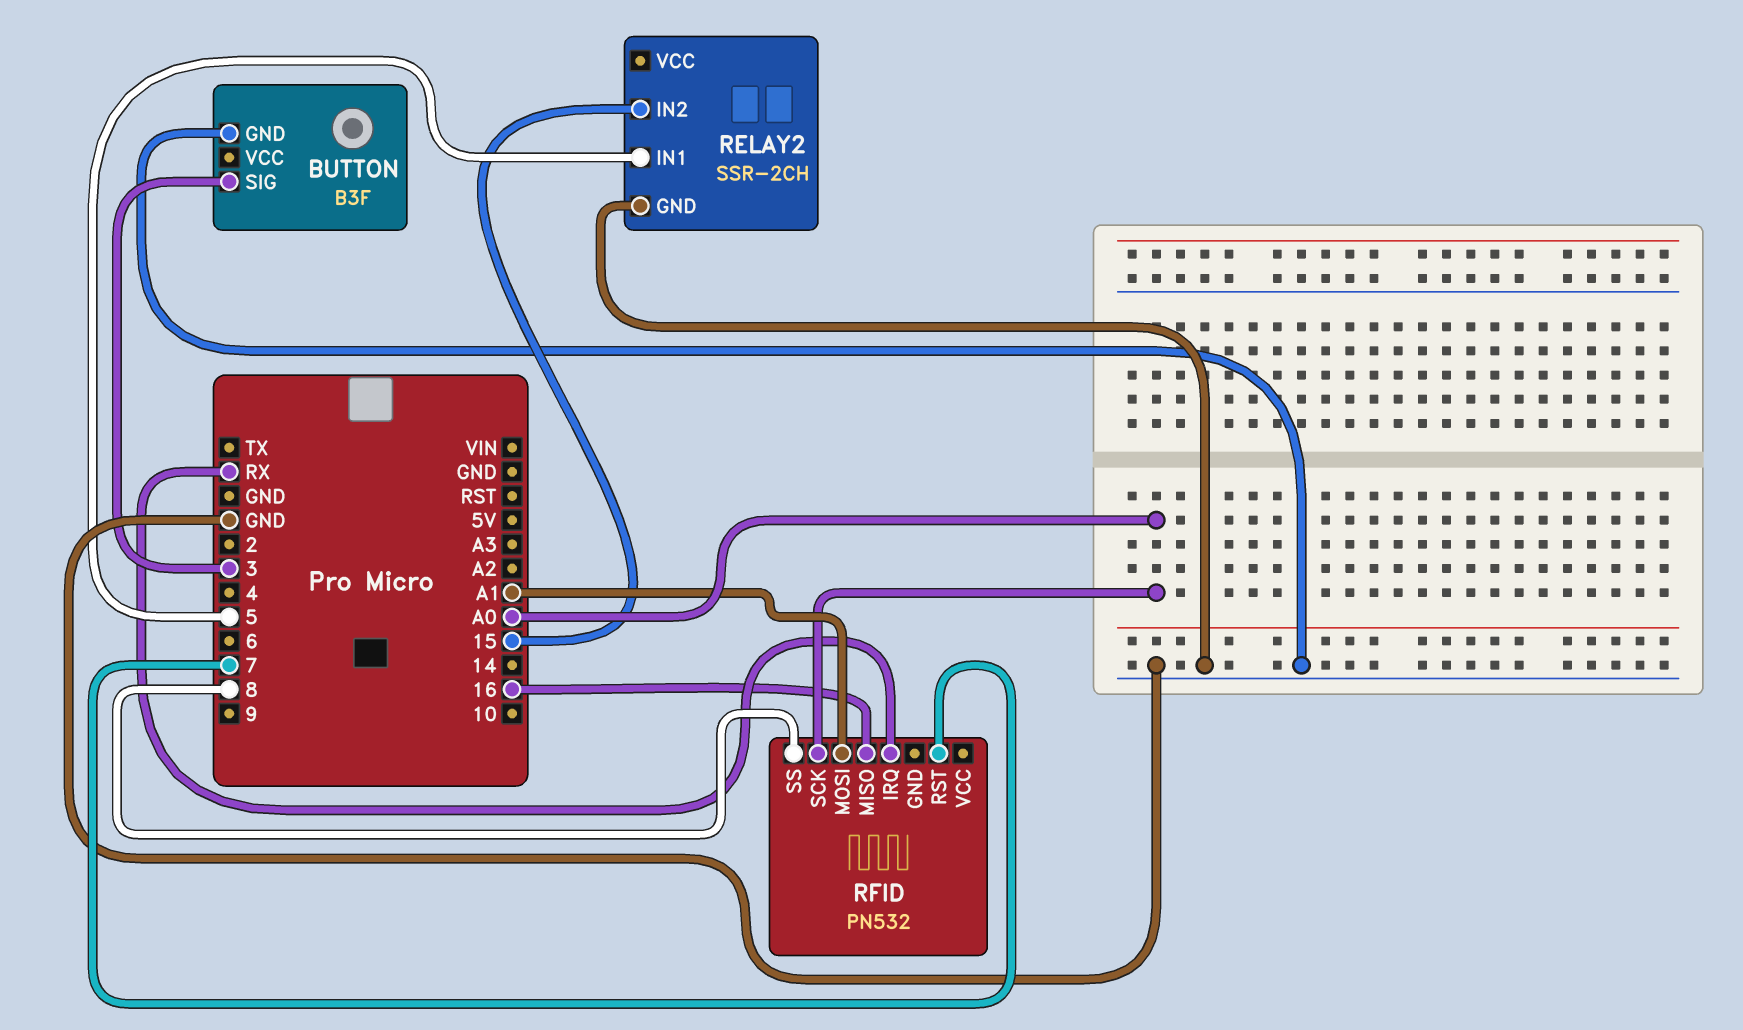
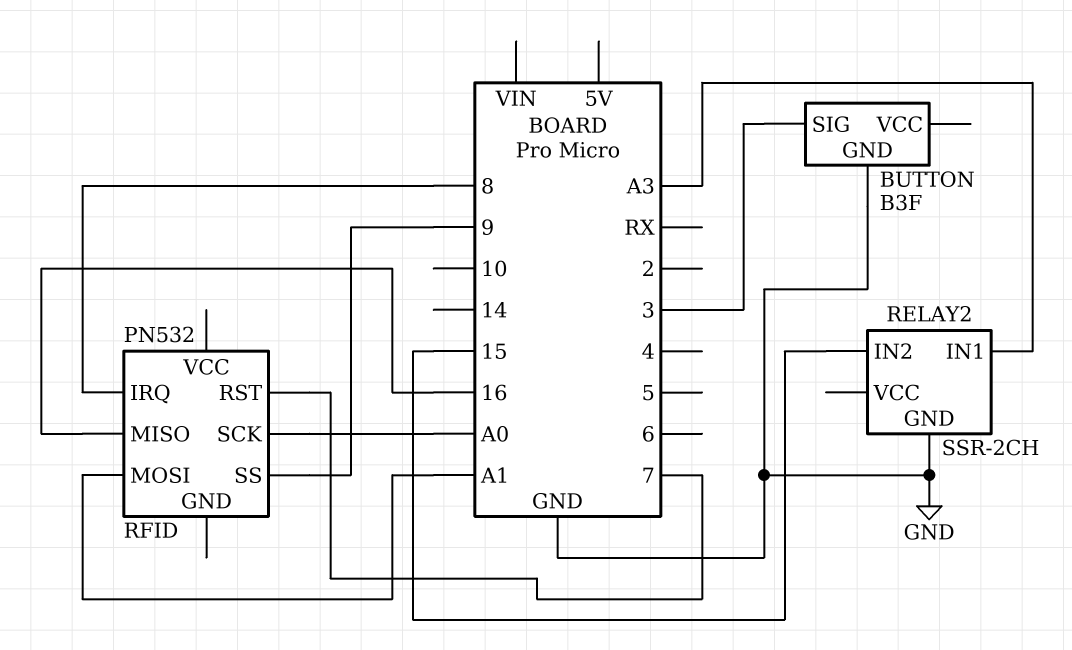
RELAY2 pin IN1: 5 -> A3
RFID pin IRQ: RX -> 8
RFID pin SS: 8 -> 9

